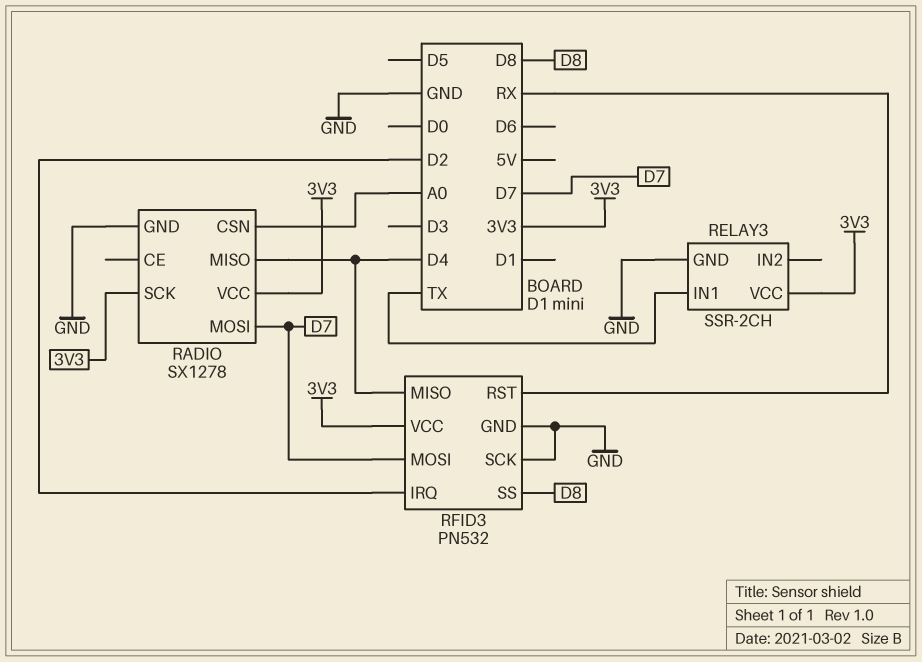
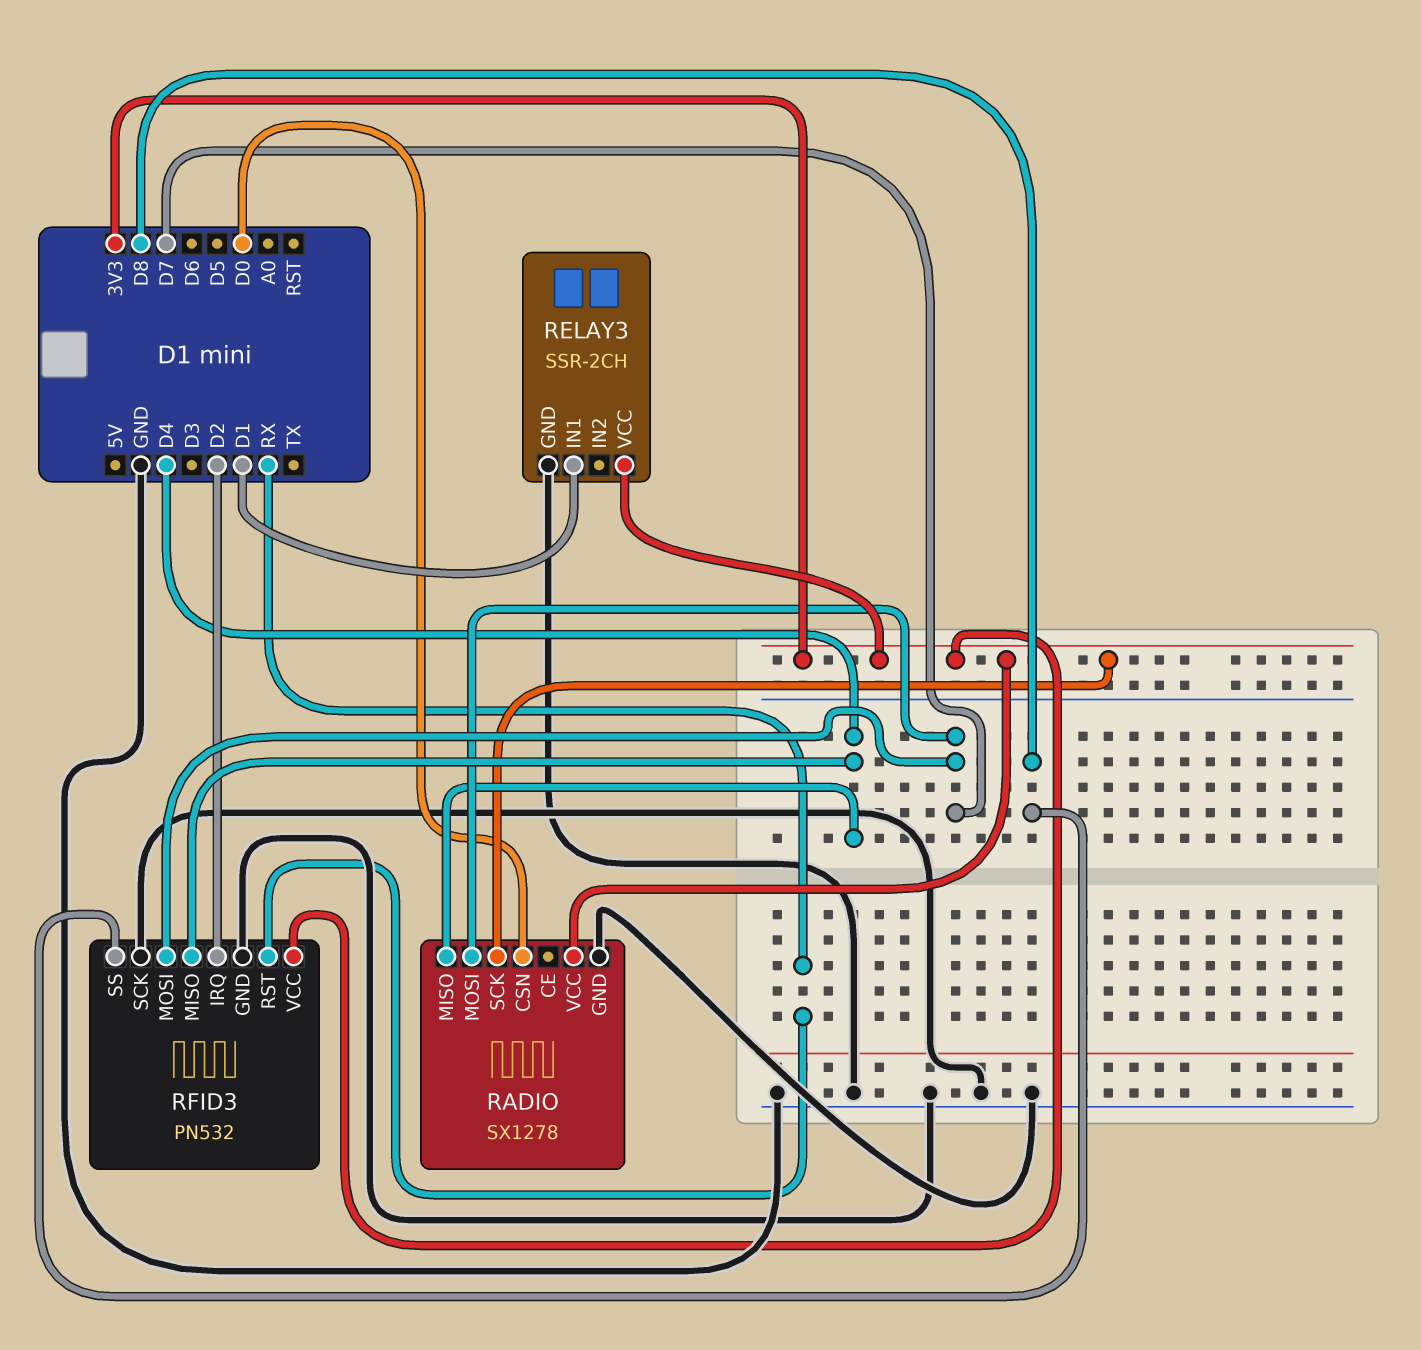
RADIO pin CSN: A0 -> D0
RELAY3 pin IN1: TX -> D1

